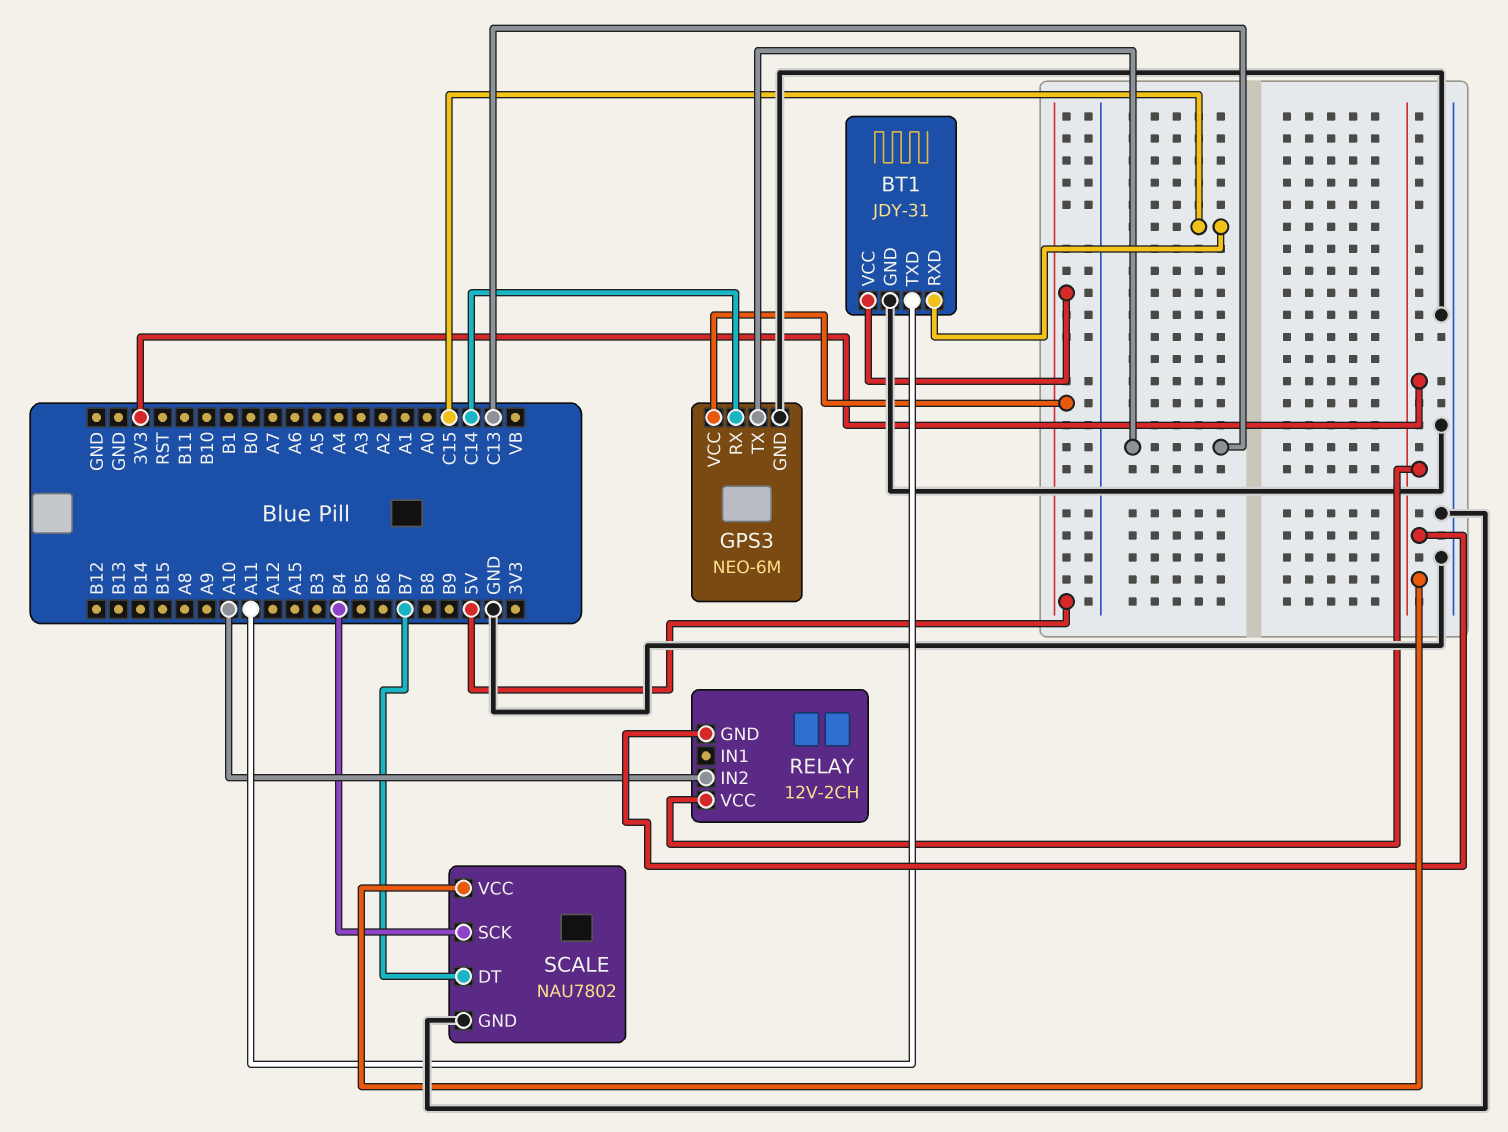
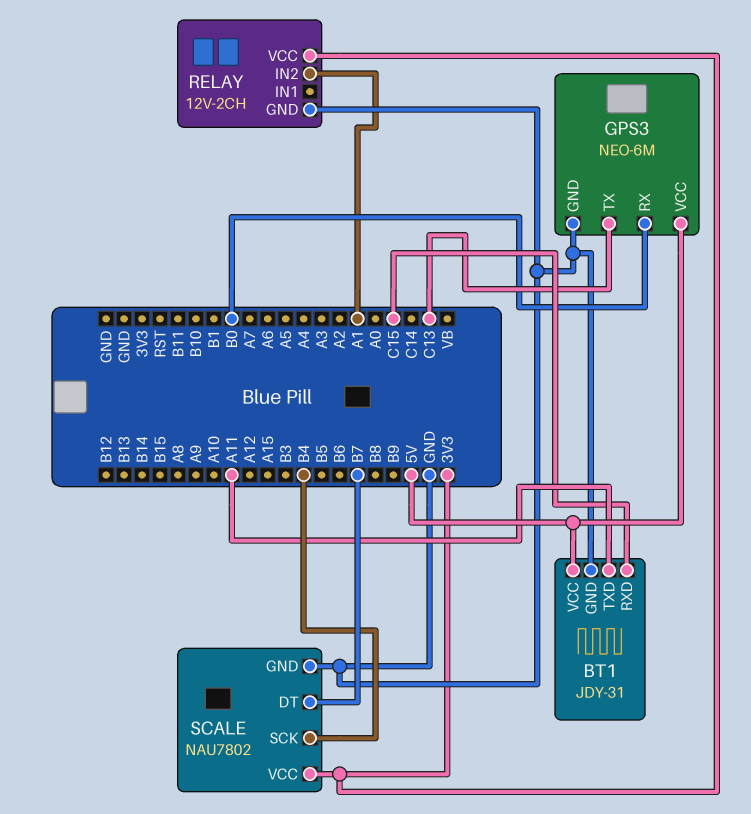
GPS3 pin RX: C14 -> B0
RELAY pin GND: 3V3 -> GND
RELAY pin IN2: A10 -> A1

